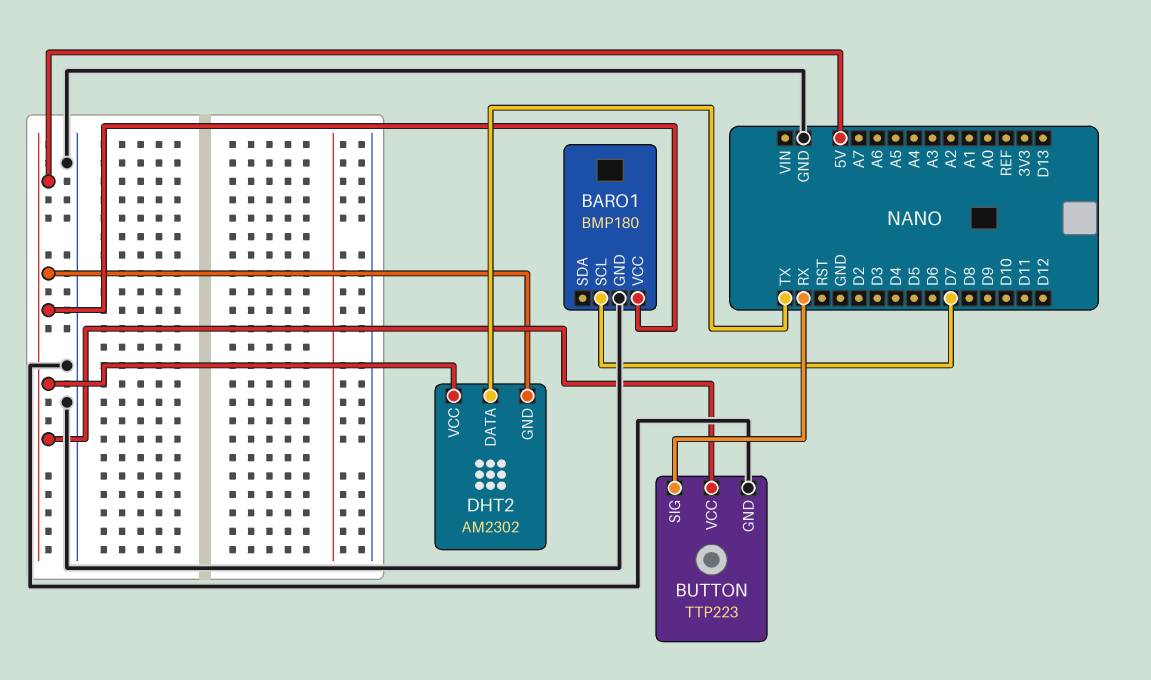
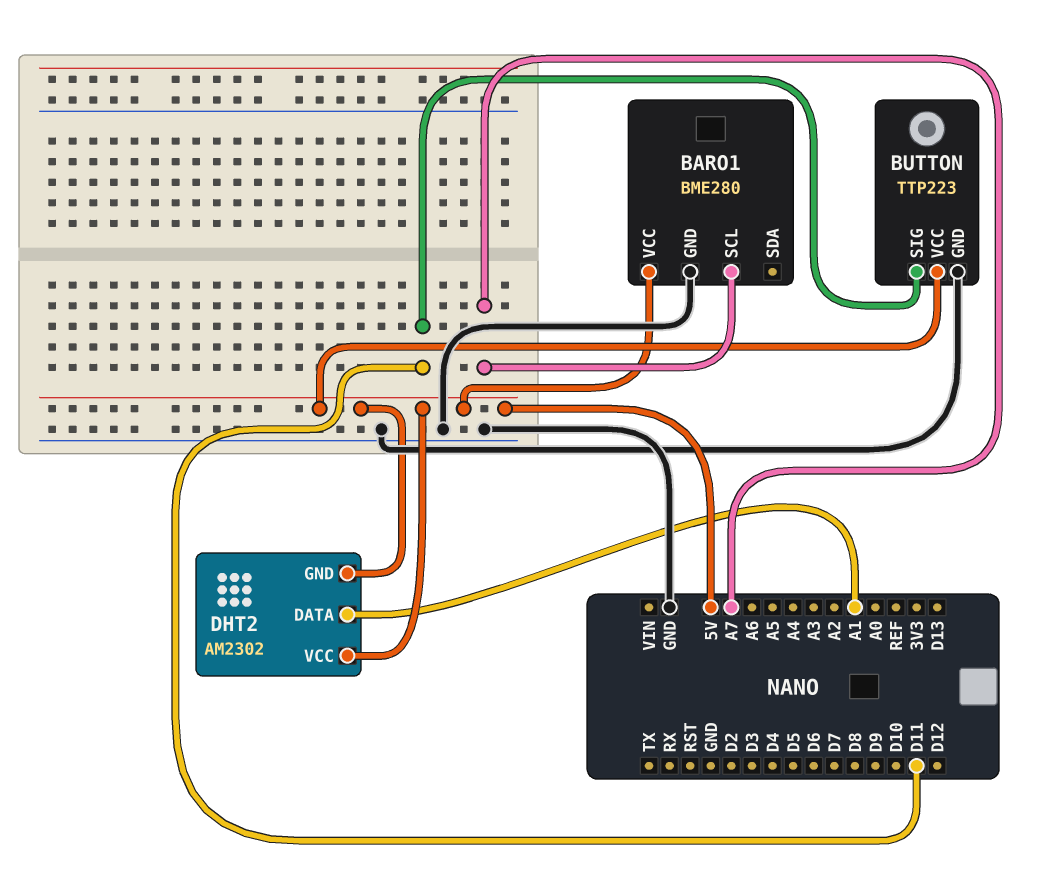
BARO1: BMP180 -> BME280
BARO1 pin SCL: D7 -> A7
BUTTON pin SIG: RX -> D11
DHT2 pin DATA: TX -> A1

